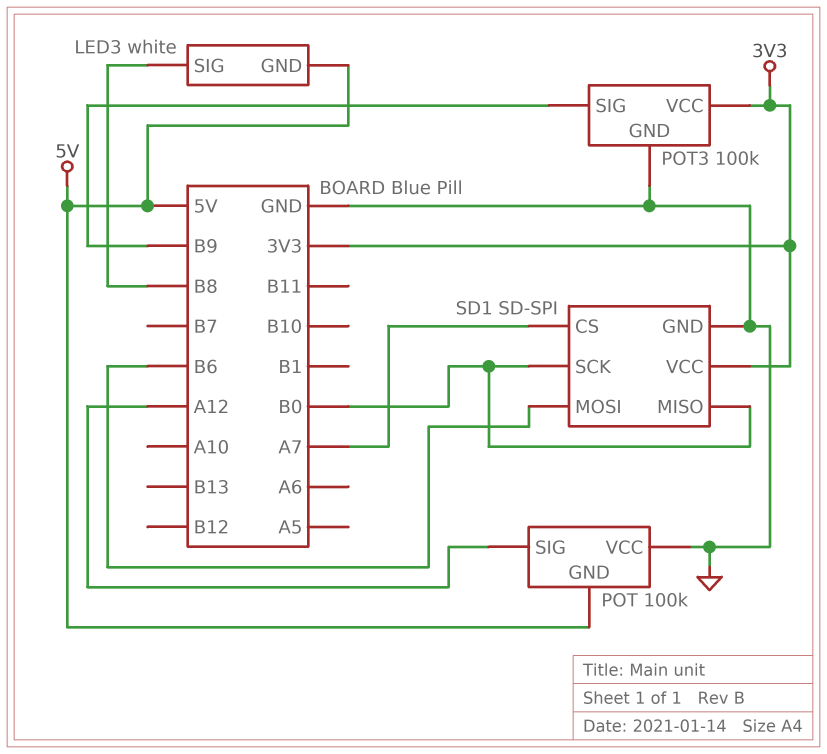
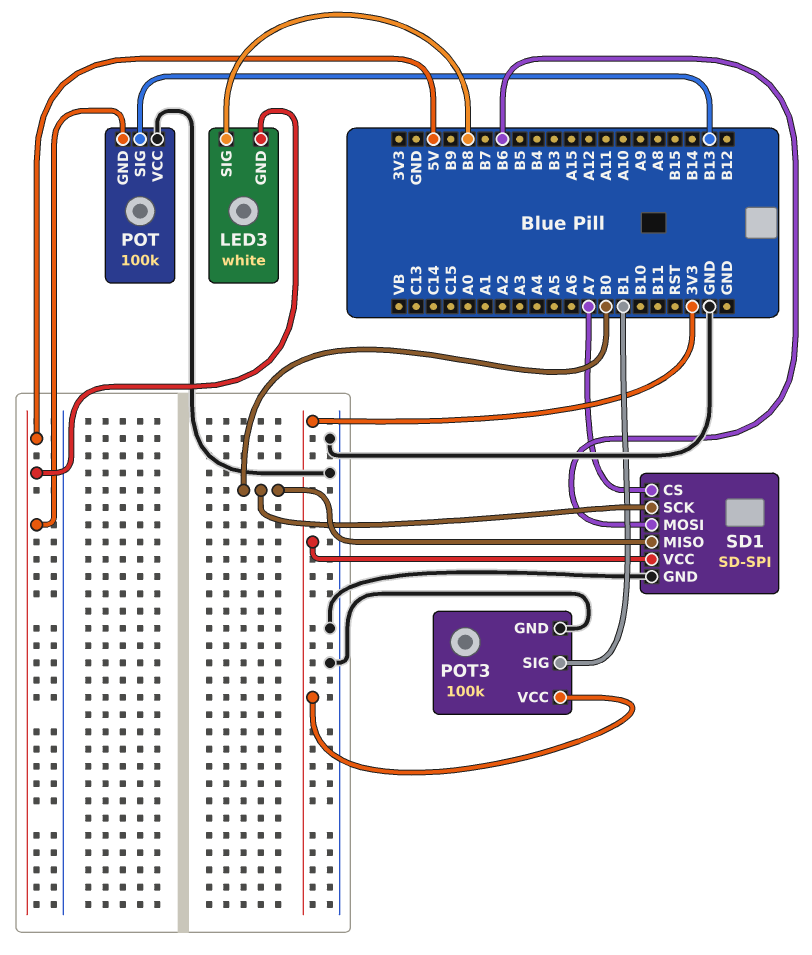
POT pin SIG: A12 -> B13
POT3 pin SIG: B9 -> B1

